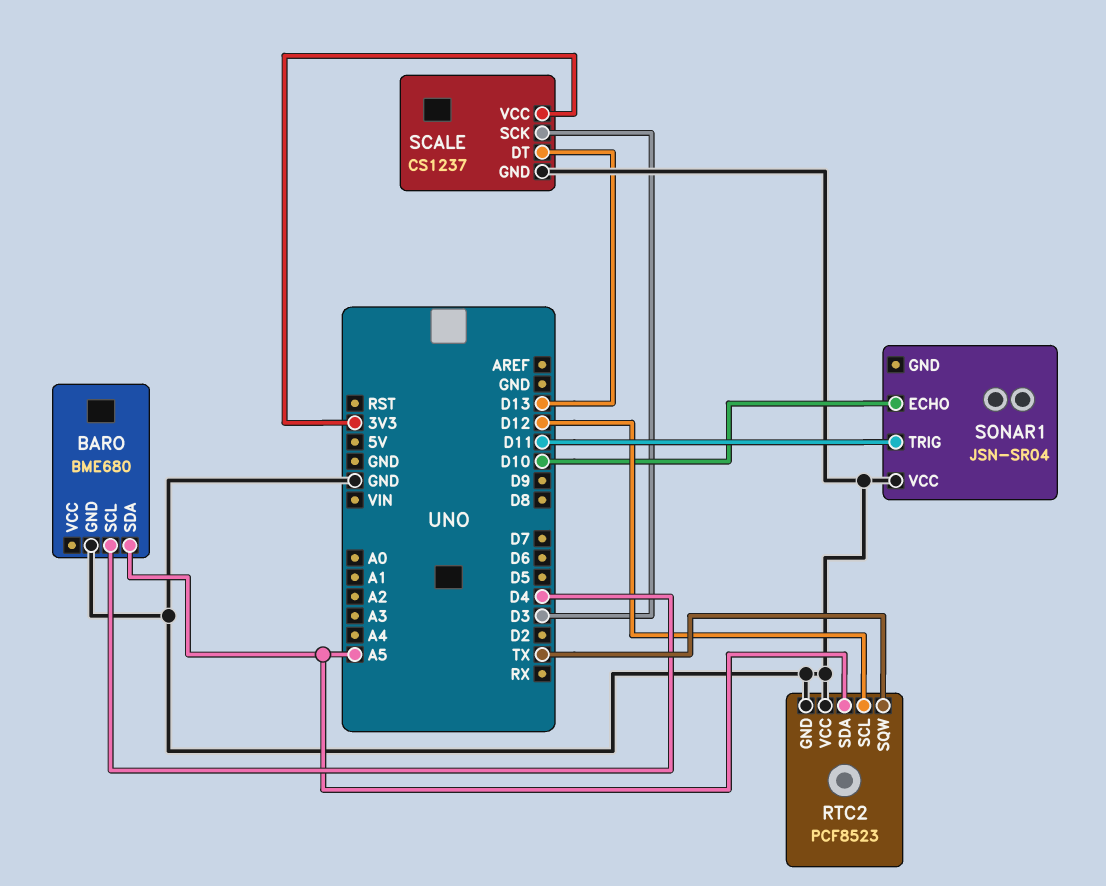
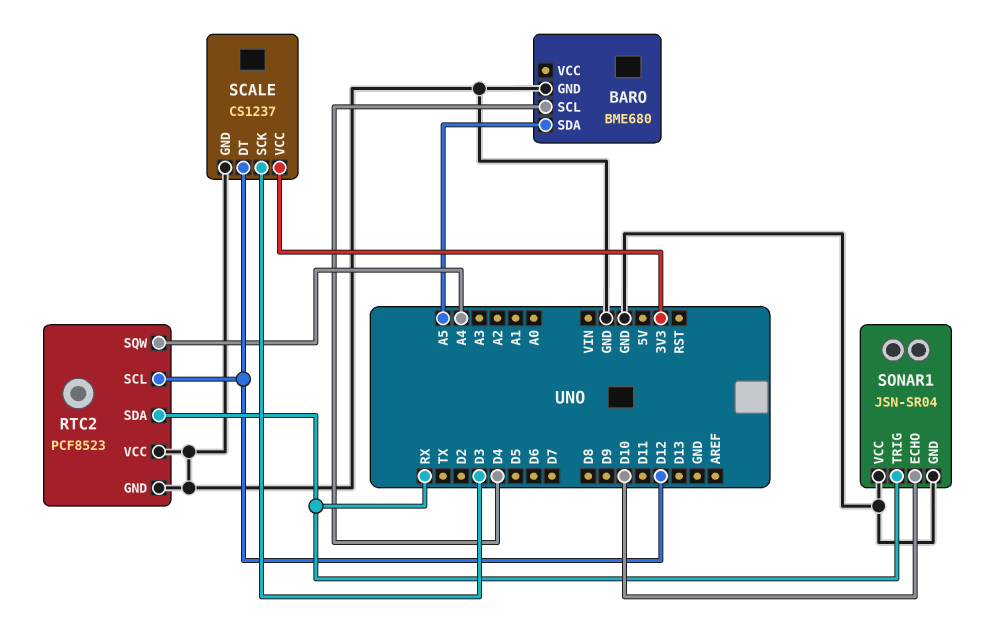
RTC2 pin SDA: A5 -> RX
RTC2 pin SQW: TX -> A4
SCALE pin DT: D13 -> D12
SONAR1 pin GND: none -> GND
SONAR1 pin TRIG: D11 -> RX

